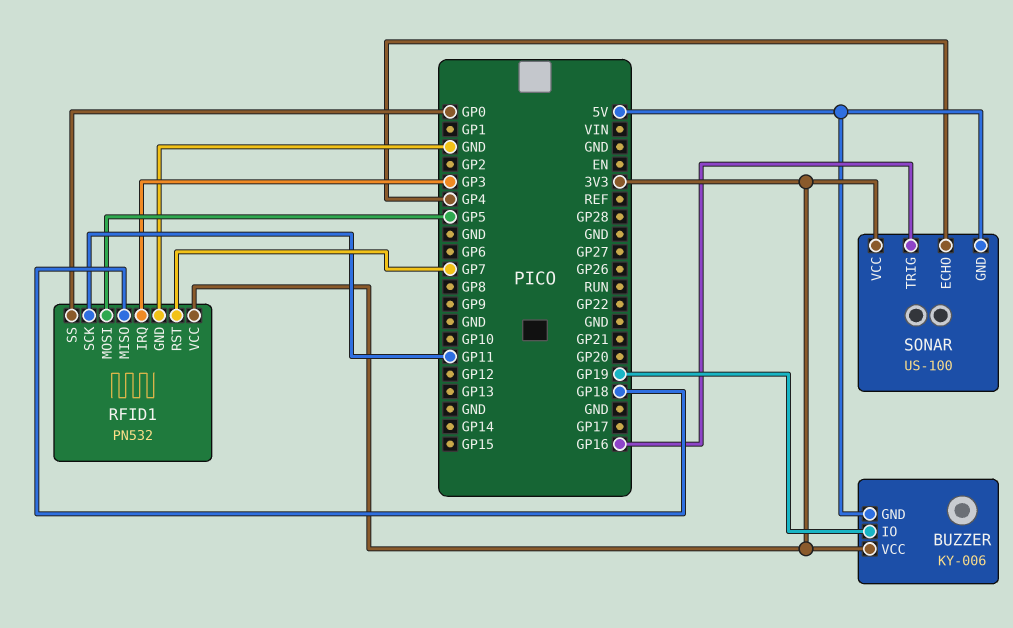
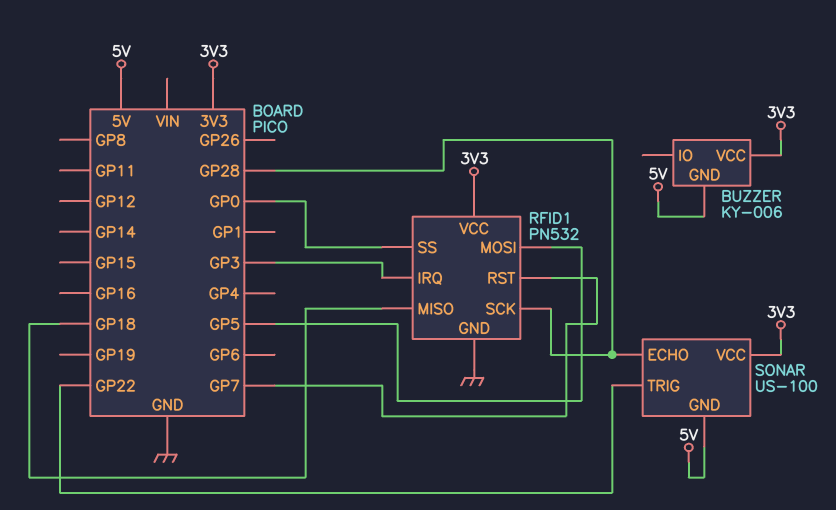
BUZZER pin IO: GP19 -> none
RFID1 pin SCK: GP11 -> GP28
SONAR pin ECHO: GP4 -> GP28
SONAR pin TRIG: GP16 -> GP22

